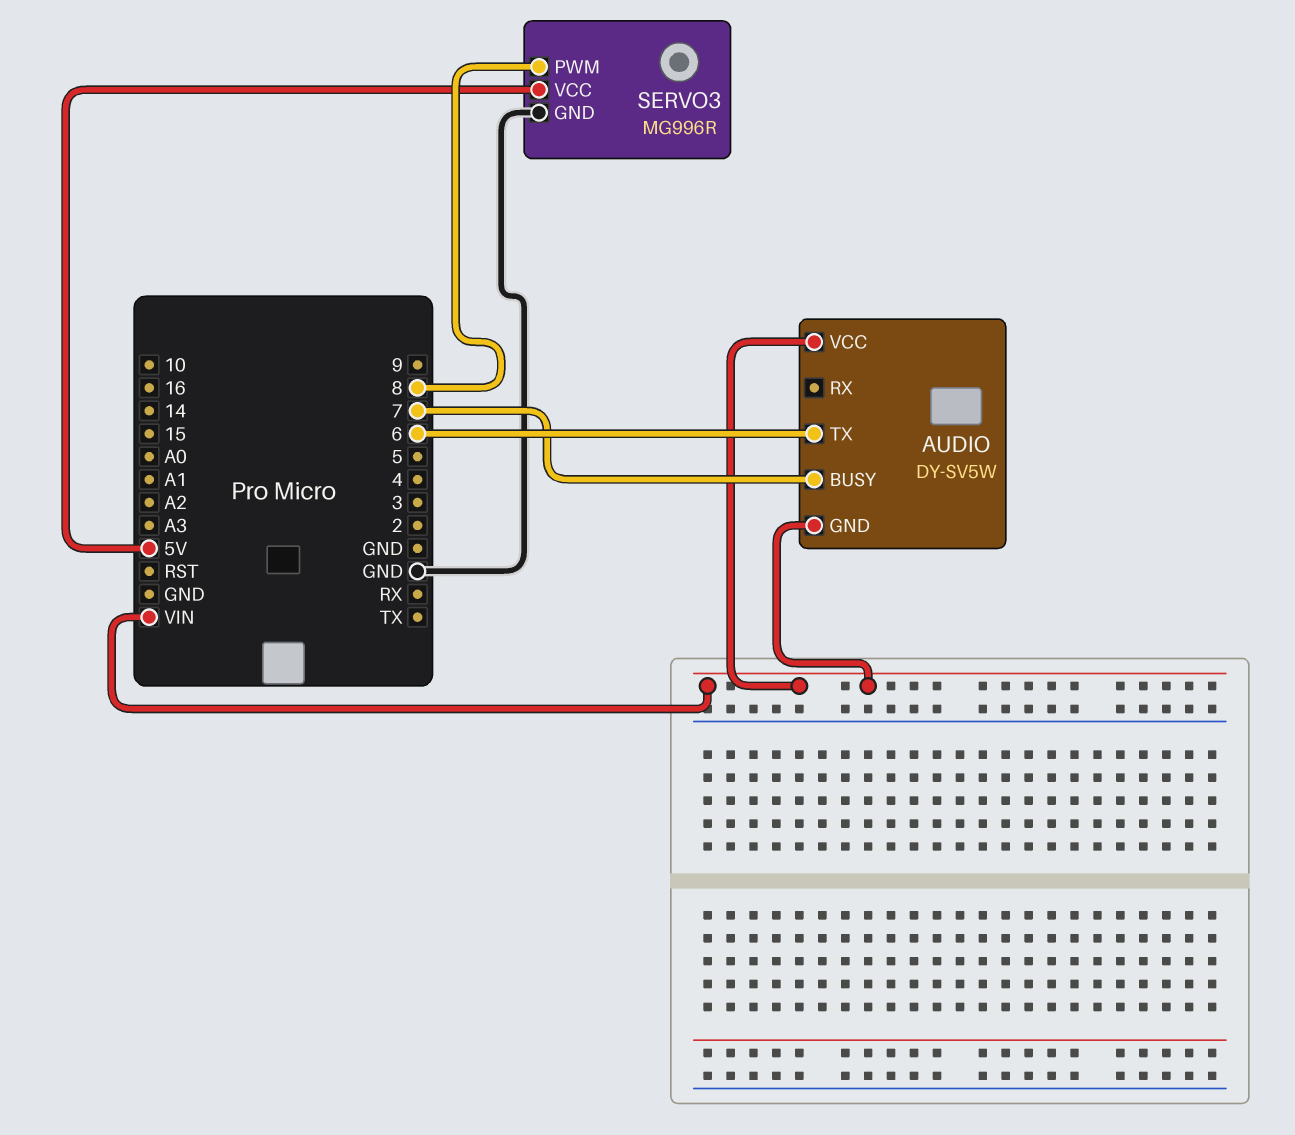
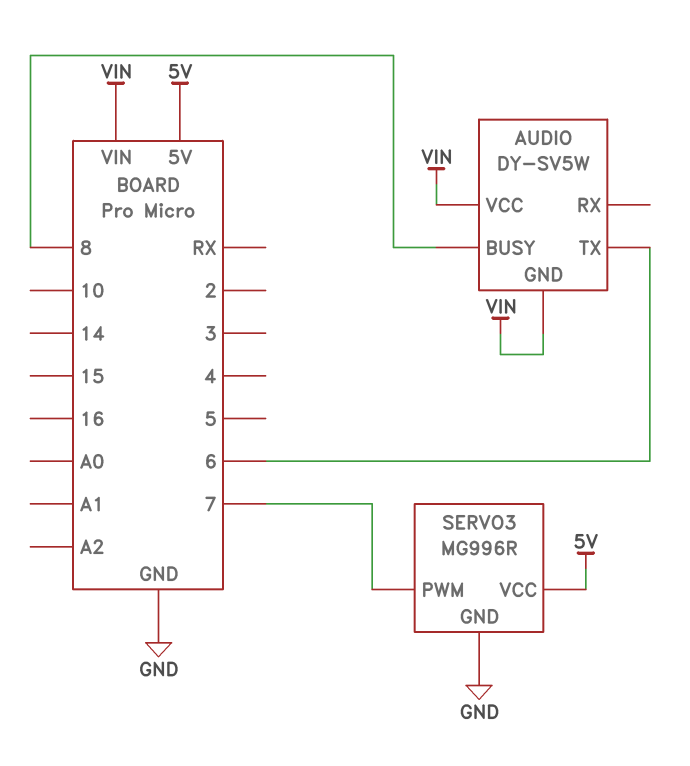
AUDIO pin BUSY: 7 -> 8
SERVO3 pin PWM: 8 -> 7

